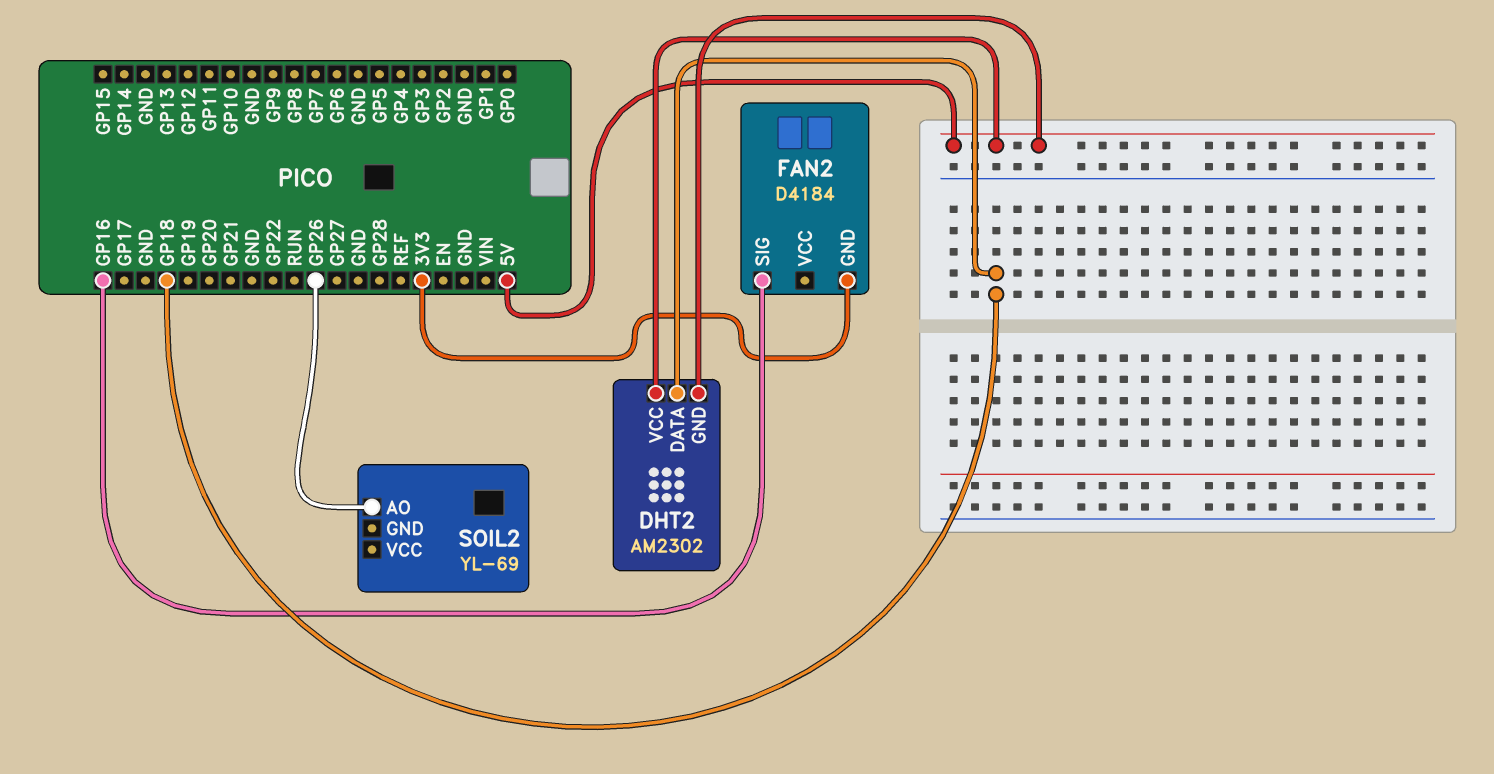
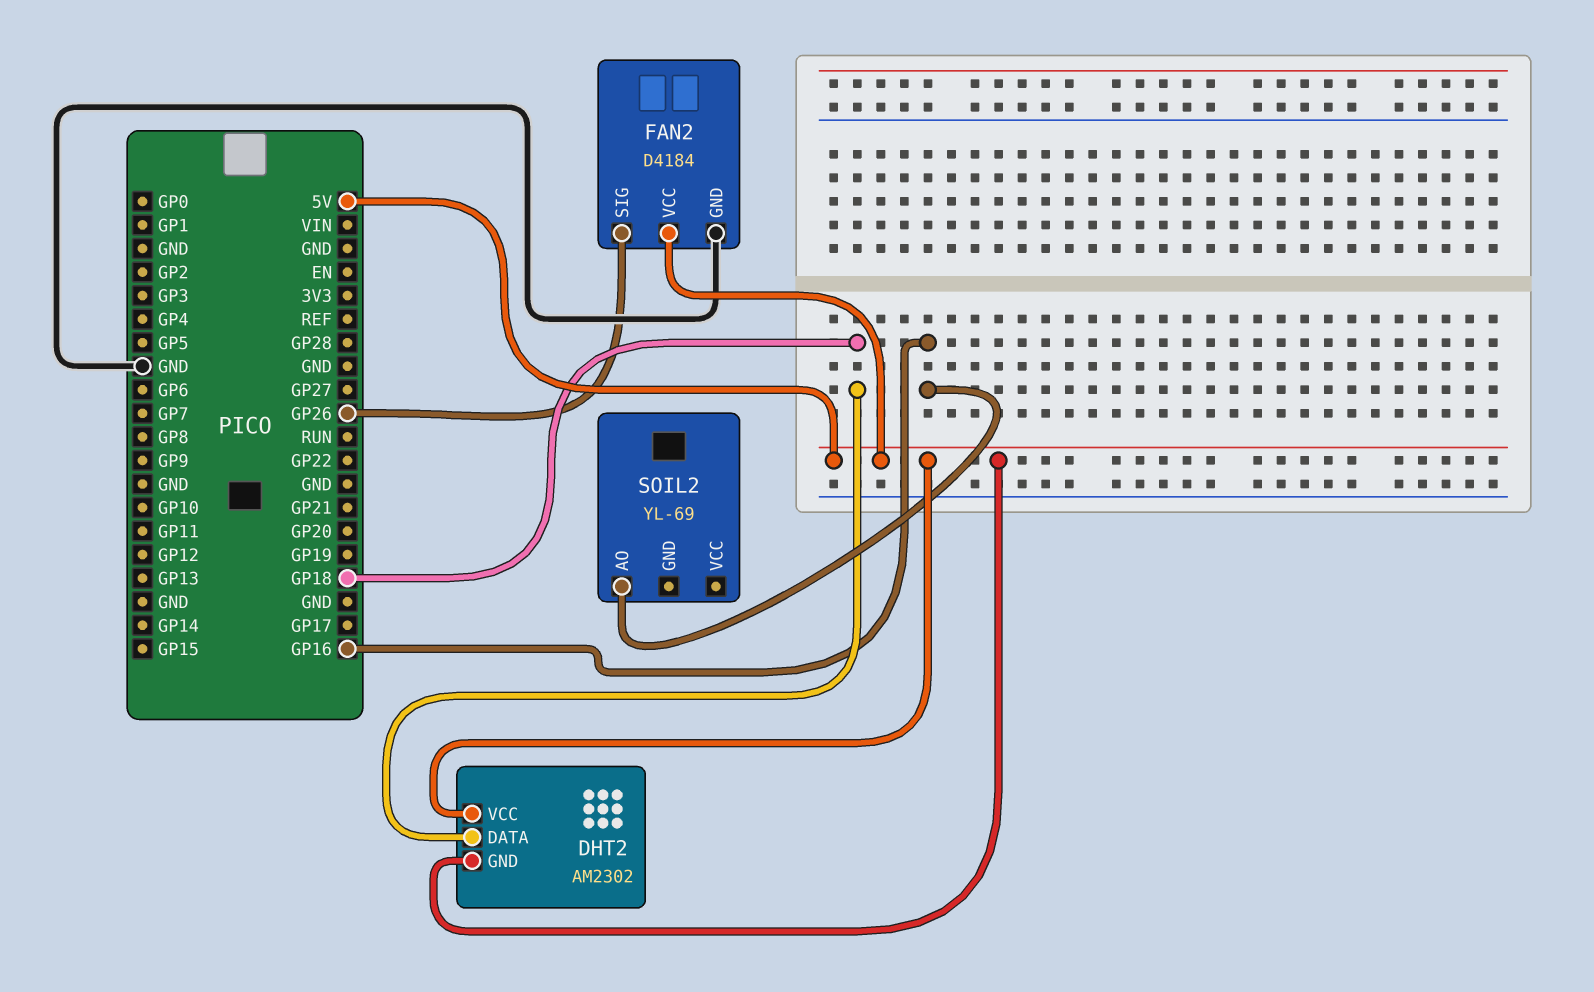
FAN2 pin GND: 3V3 -> GND
FAN2 pin SIG: GP16 -> GP26
FAN2 pin VCC: none -> 5V
SOIL2 pin AO: GP26 -> GP16

